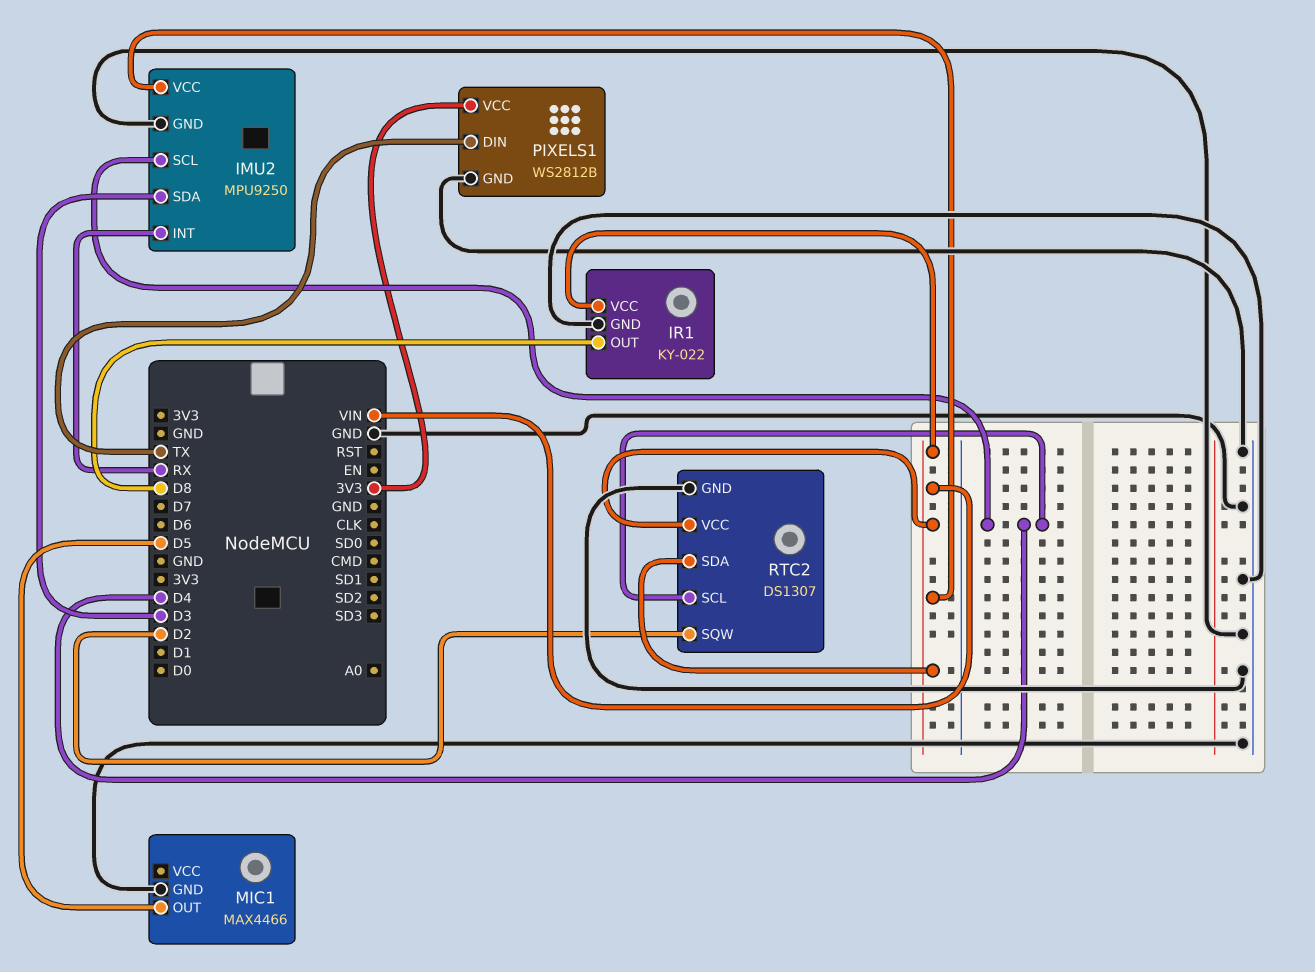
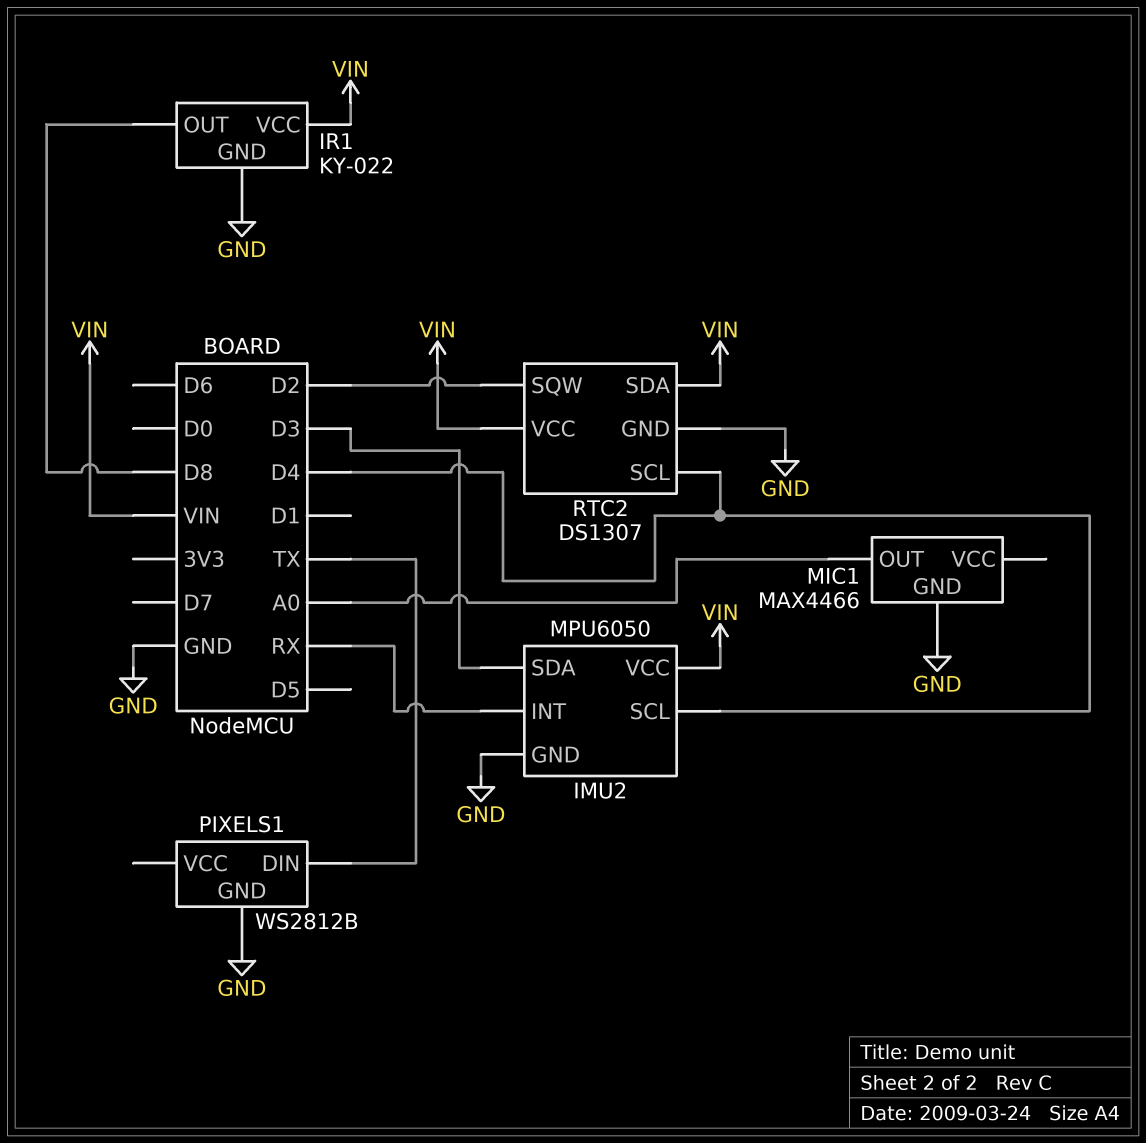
IMU2: MPU9250 -> MPU6050
MIC1 pin OUT: D5 -> A0
PIXELS1 pin VCC: 3V3 -> none

